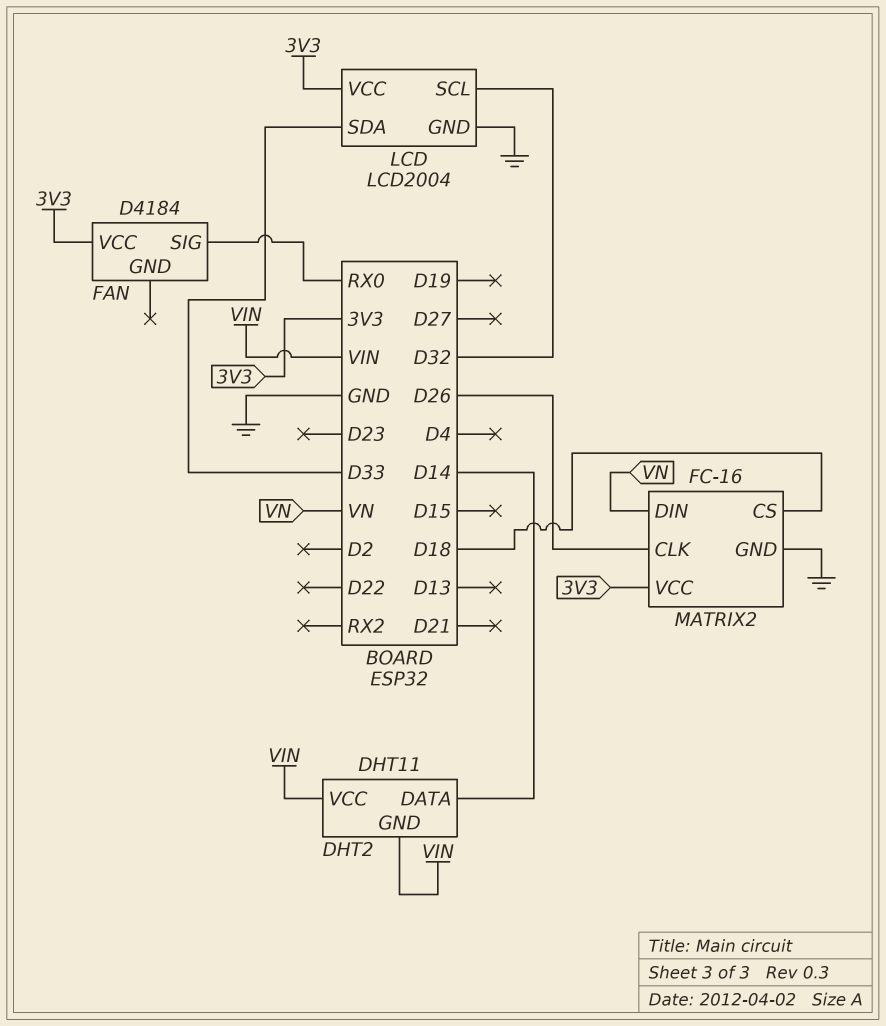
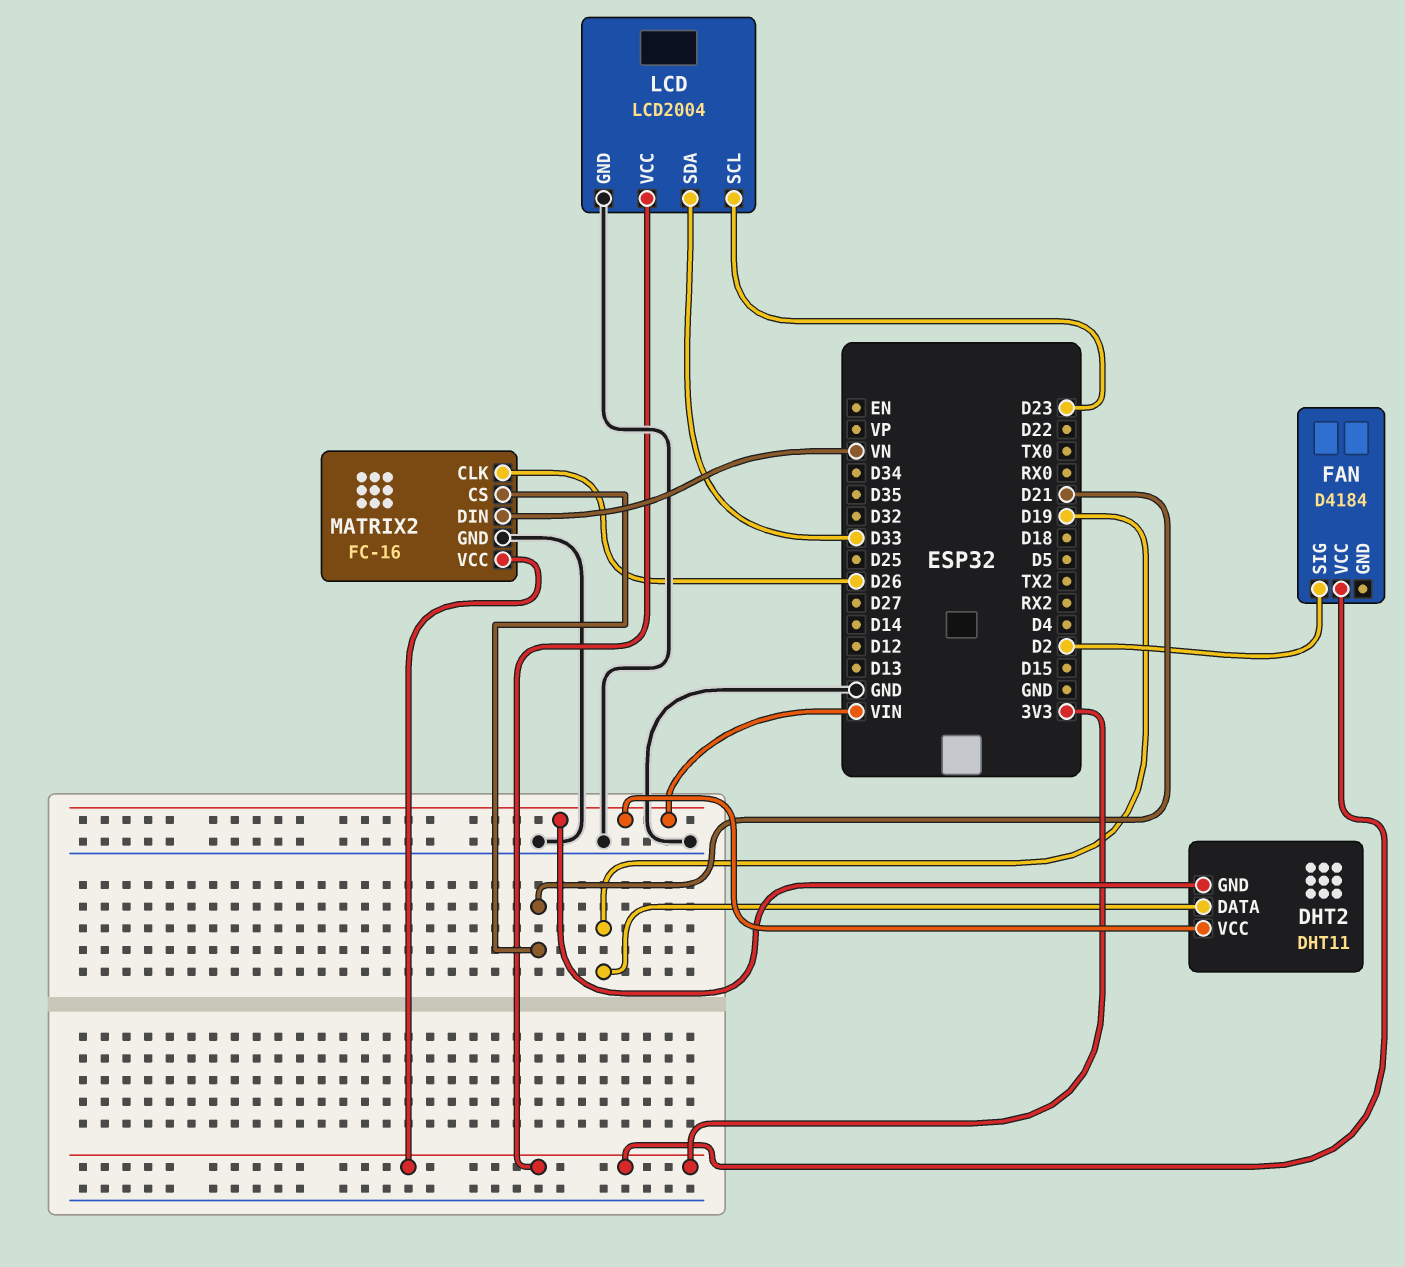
DHT2 pin DATA: D14 -> D19
FAN pin SIG: RX0 -> D2
LCD pin SCL: D32 -> D23
MATRIX2 pin CS: D18 -> D21

